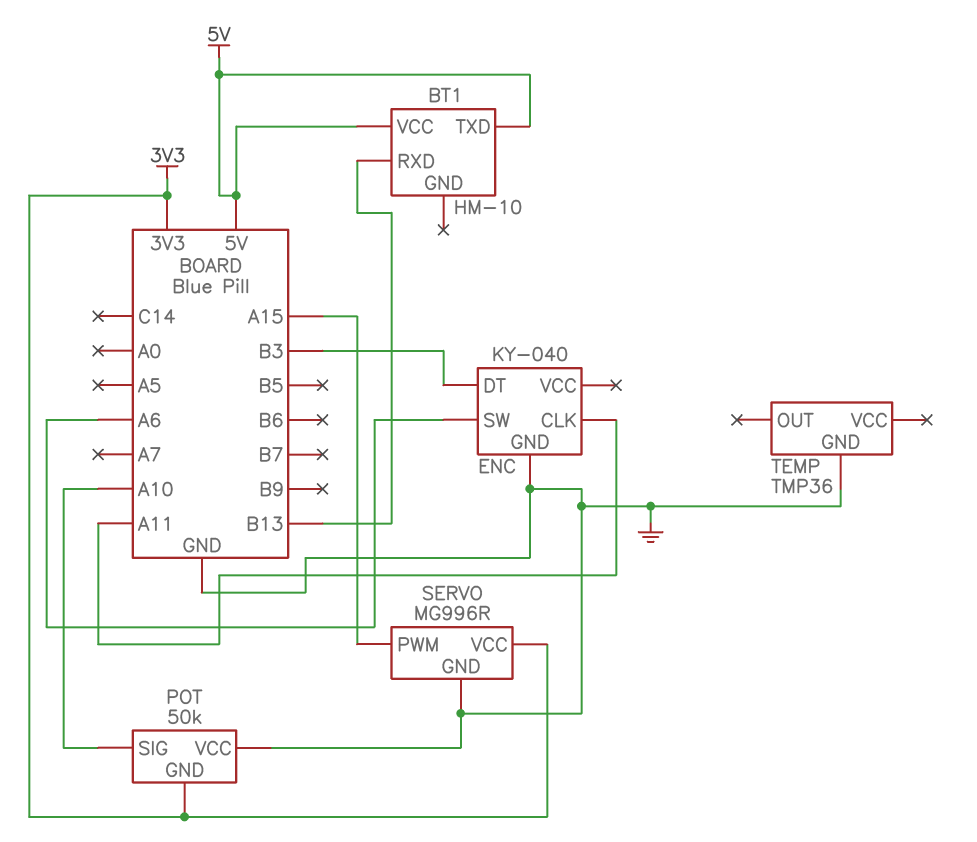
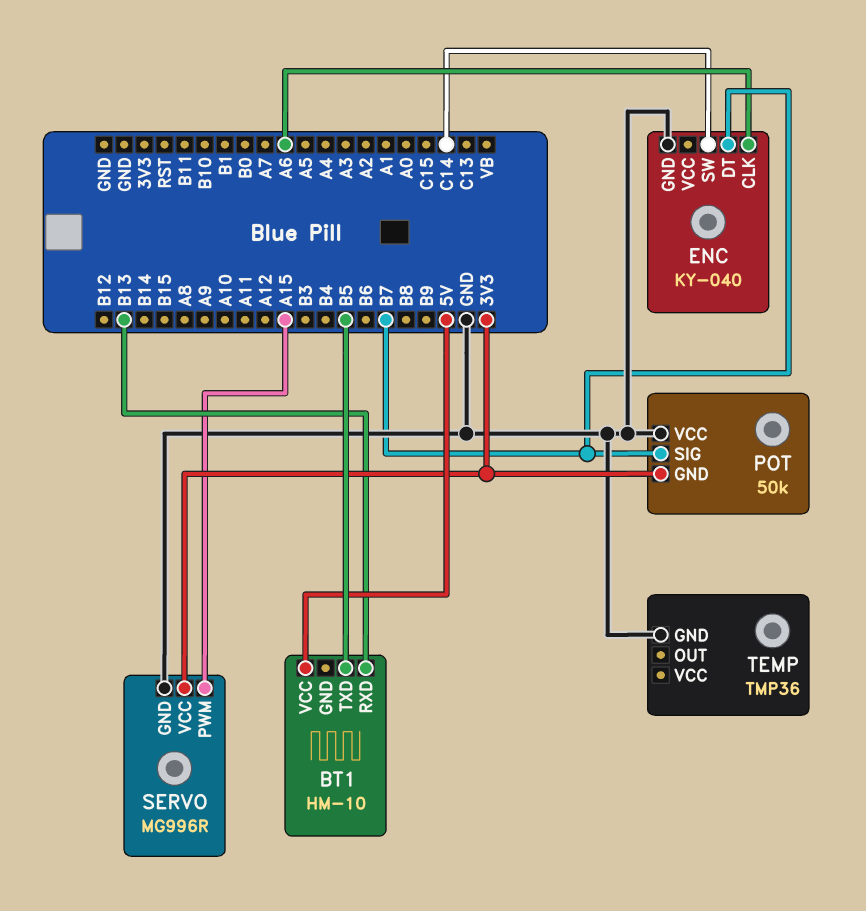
BT1 pin TXD: 5V -> B5
ENC pin CLK: A11 -> A6
ENC pin DT: B3 -> B7
ENC pin SW: A6 -> C14
POT pin SIG: A10 -> B7

